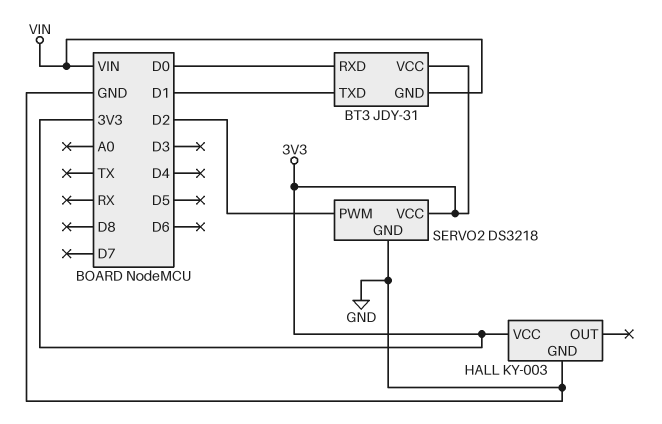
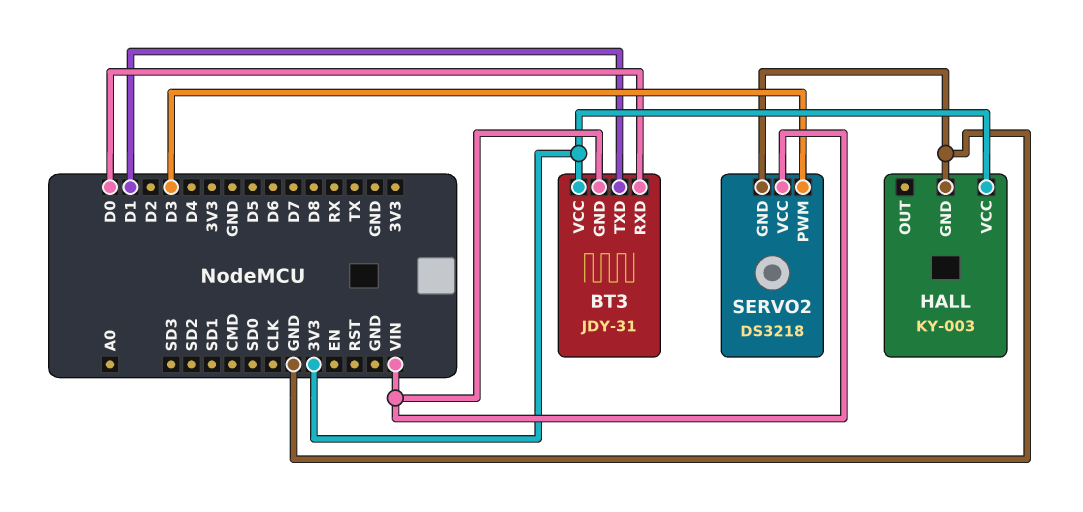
SERVO2 pin PWM: D2 -> D3
SERVO2 pin VCC: 3V3 -> VIN

